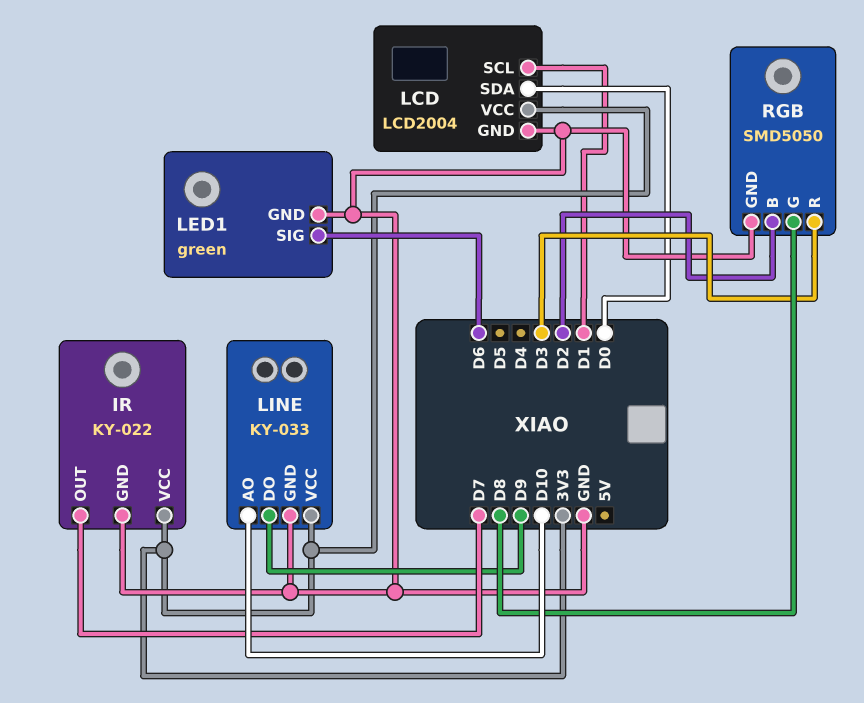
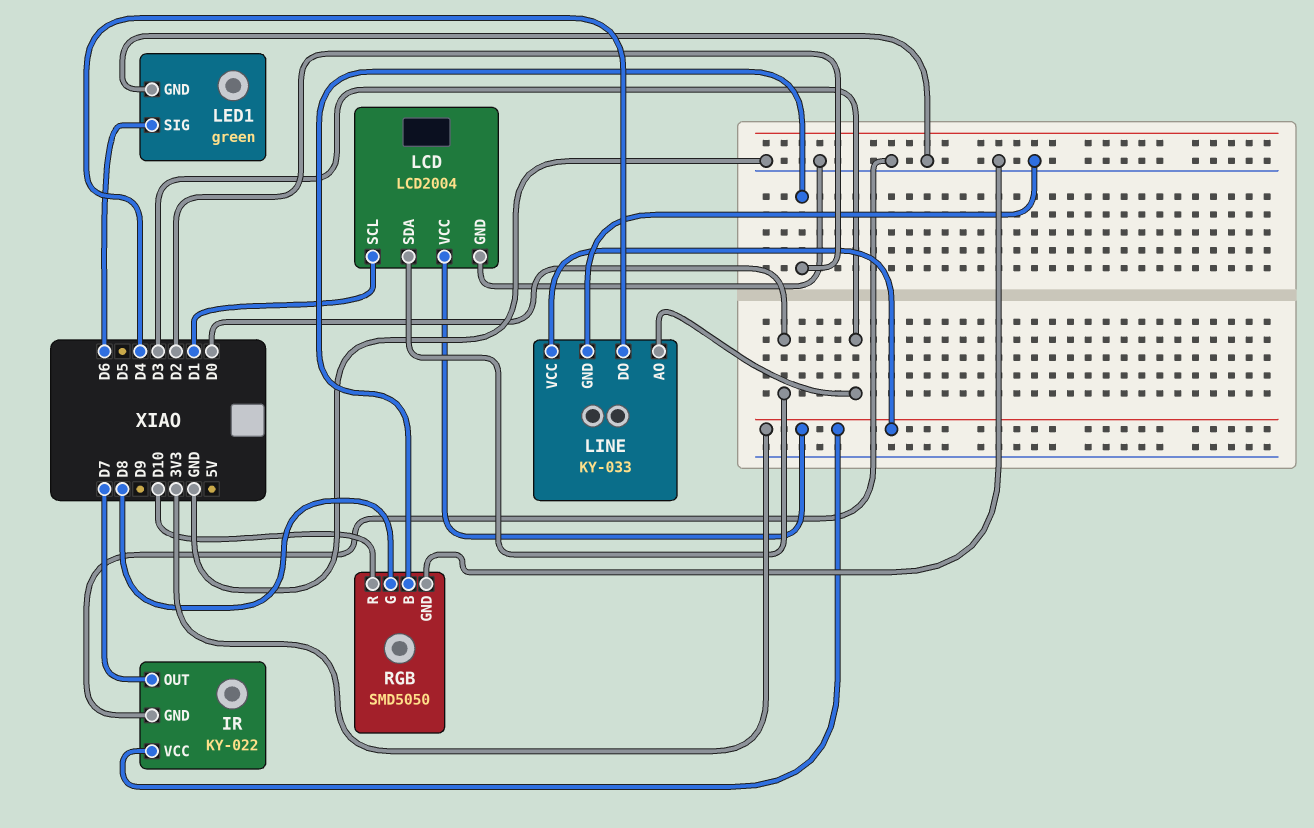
LINE pin AO: D10 -> D3
LINE pin DO: D9 -> D4
RGB pin R: D3 -> D10

